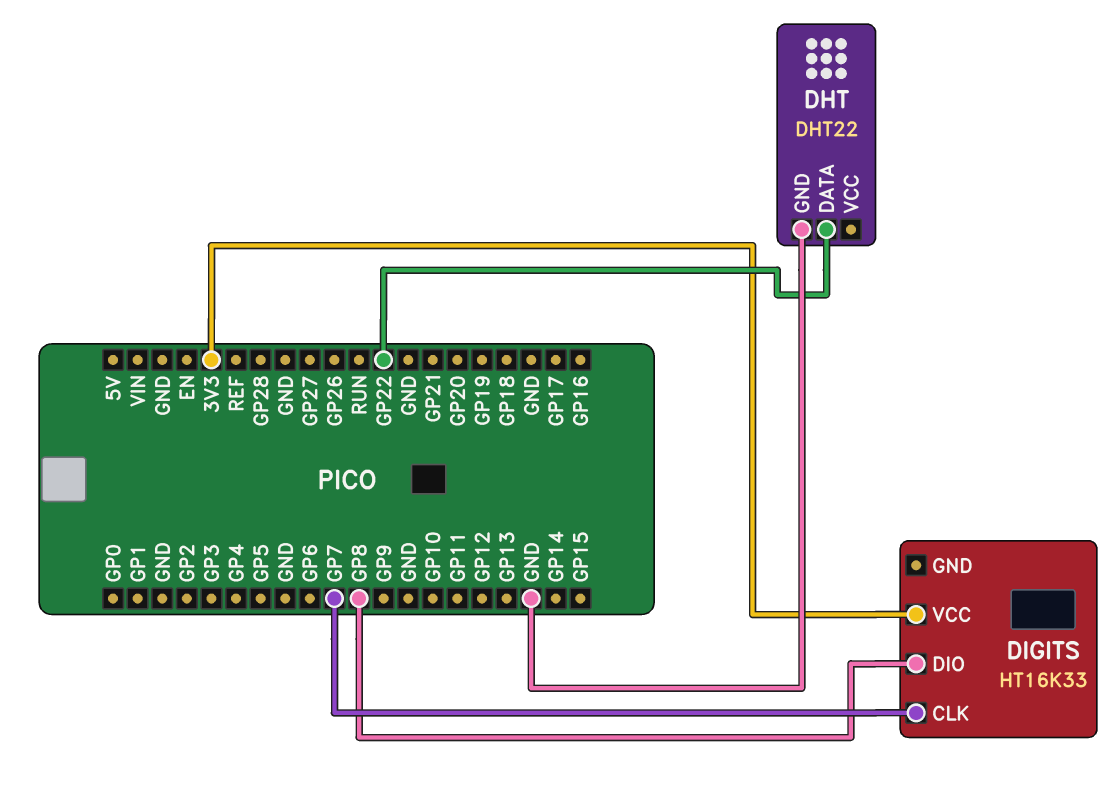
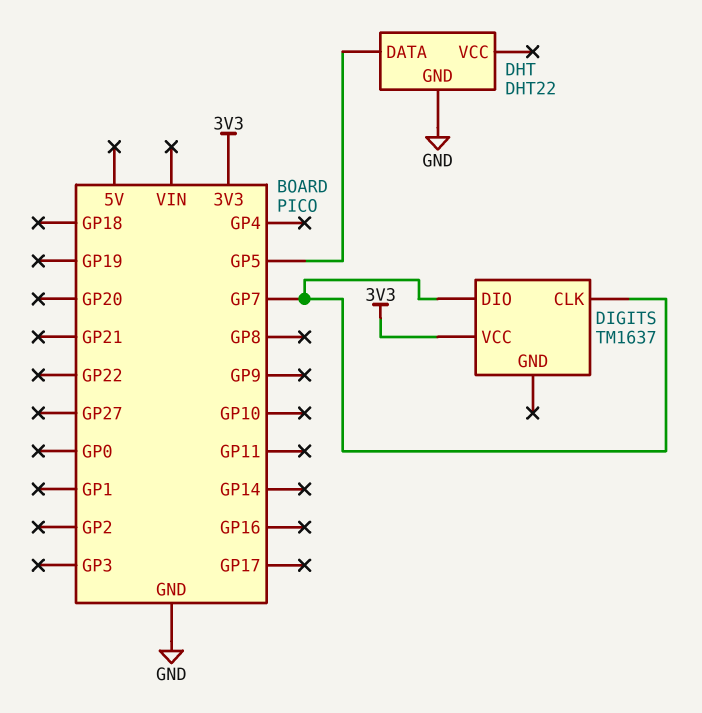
DHT pin DATA: GP22 -> GP5
DIGITS: HT16K33 -> TM1637
DIGITS pin DIO: GP8 -> GP7

